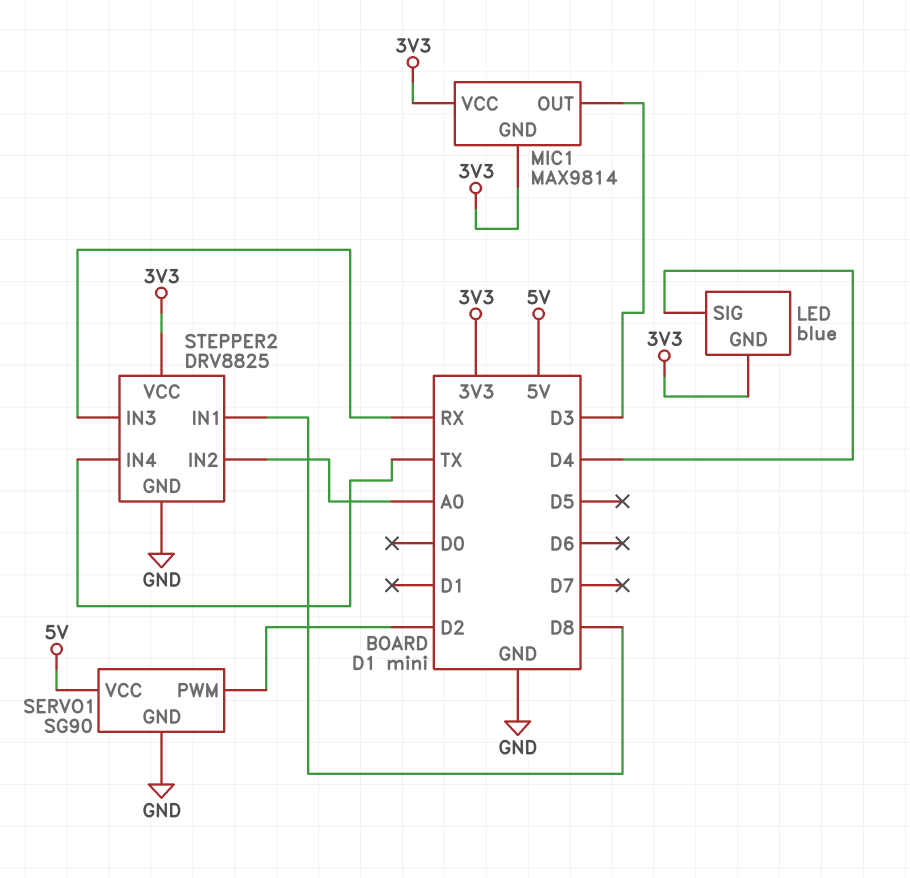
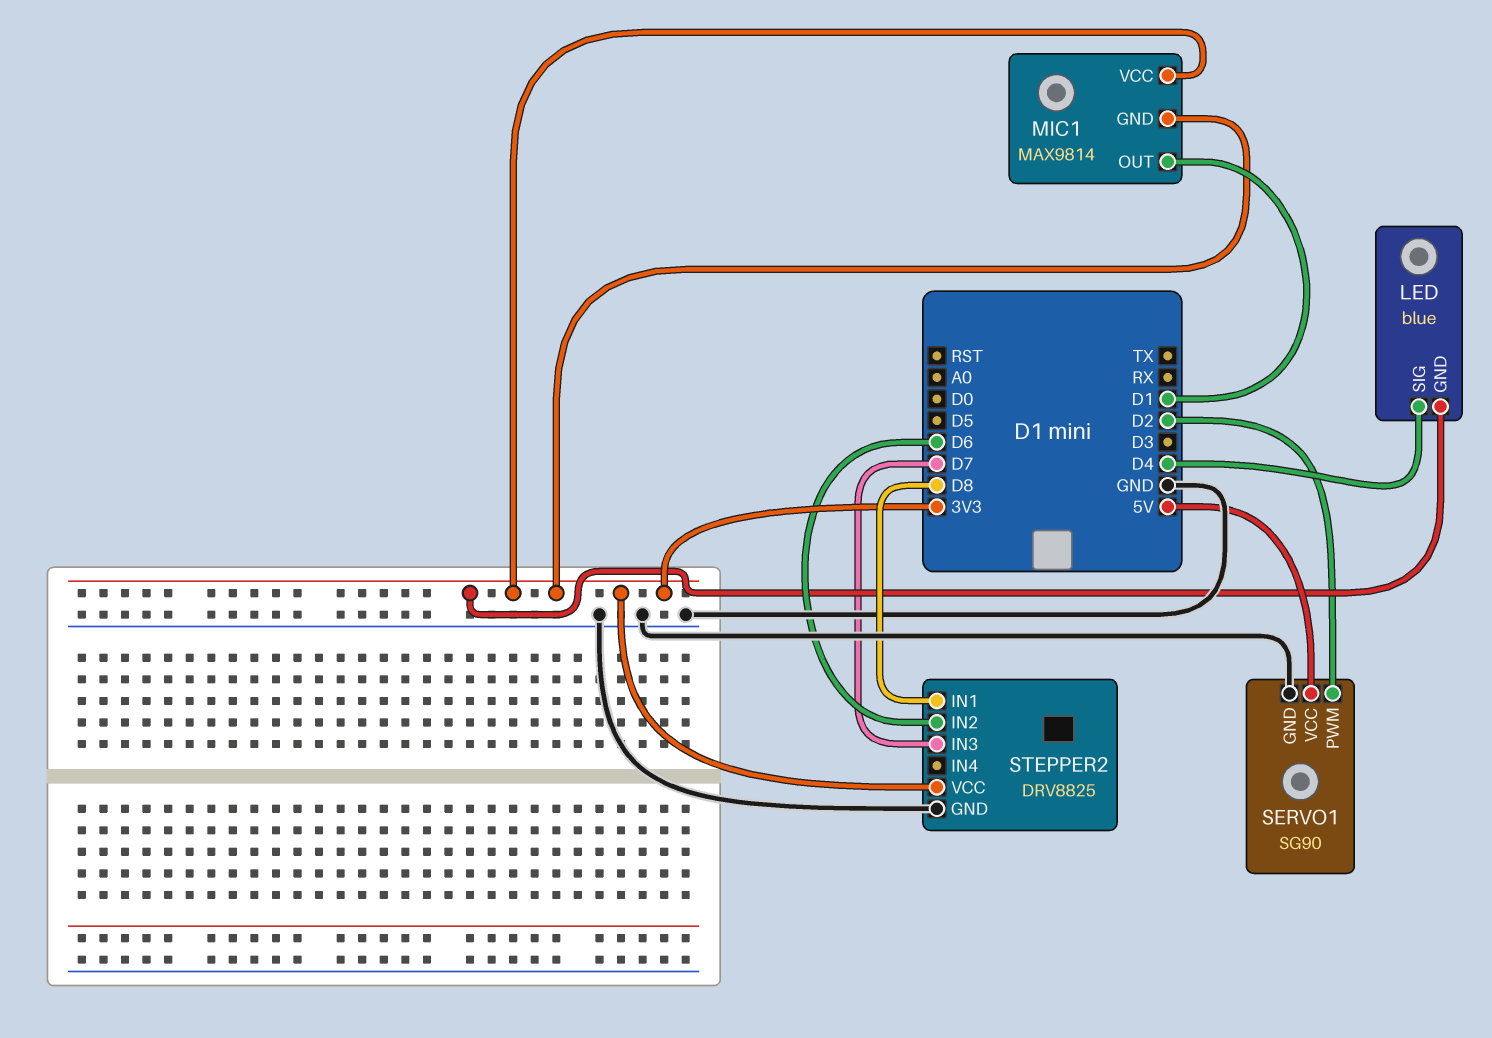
MIC1 pin OUT: D3 -> D1
STEPPER2 pin IN2: A0 -> D6
STEPPER2 pin IN3: RX -> D7
STEPPER2 pin IN4: TX -> none

